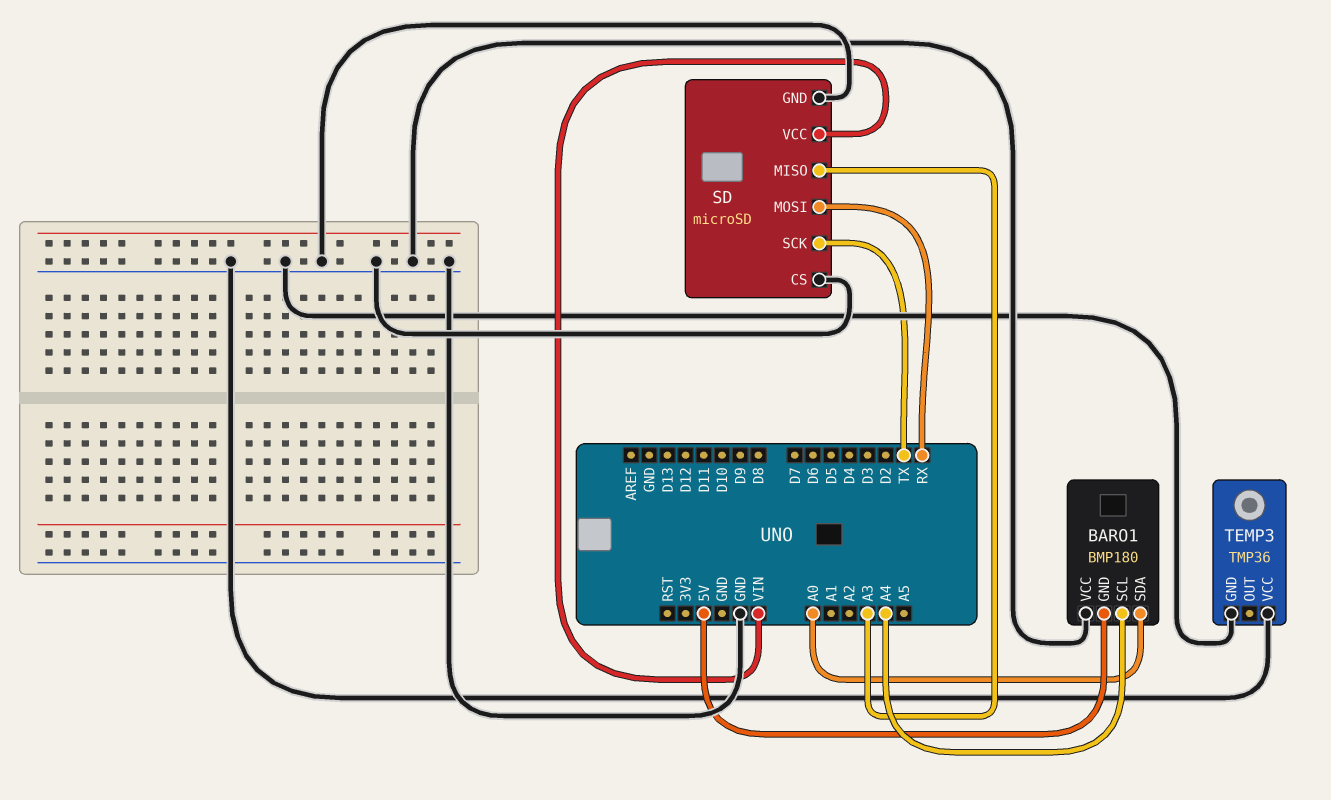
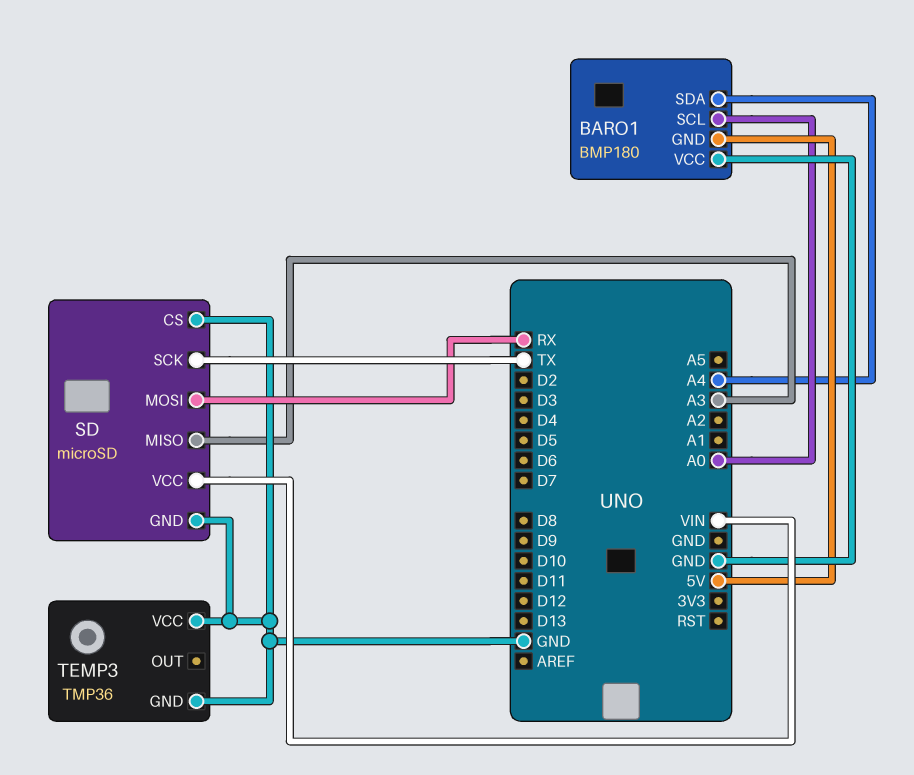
BARO1 pin SCL: A4 -> A0
BARO1 pin SDA: A0 -> A4

